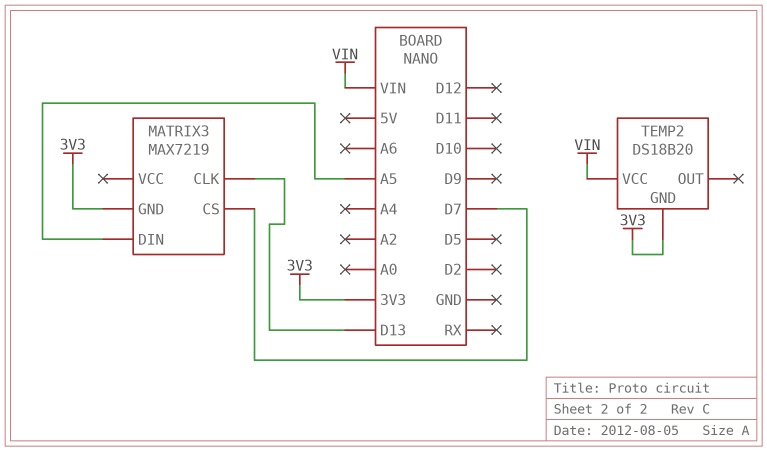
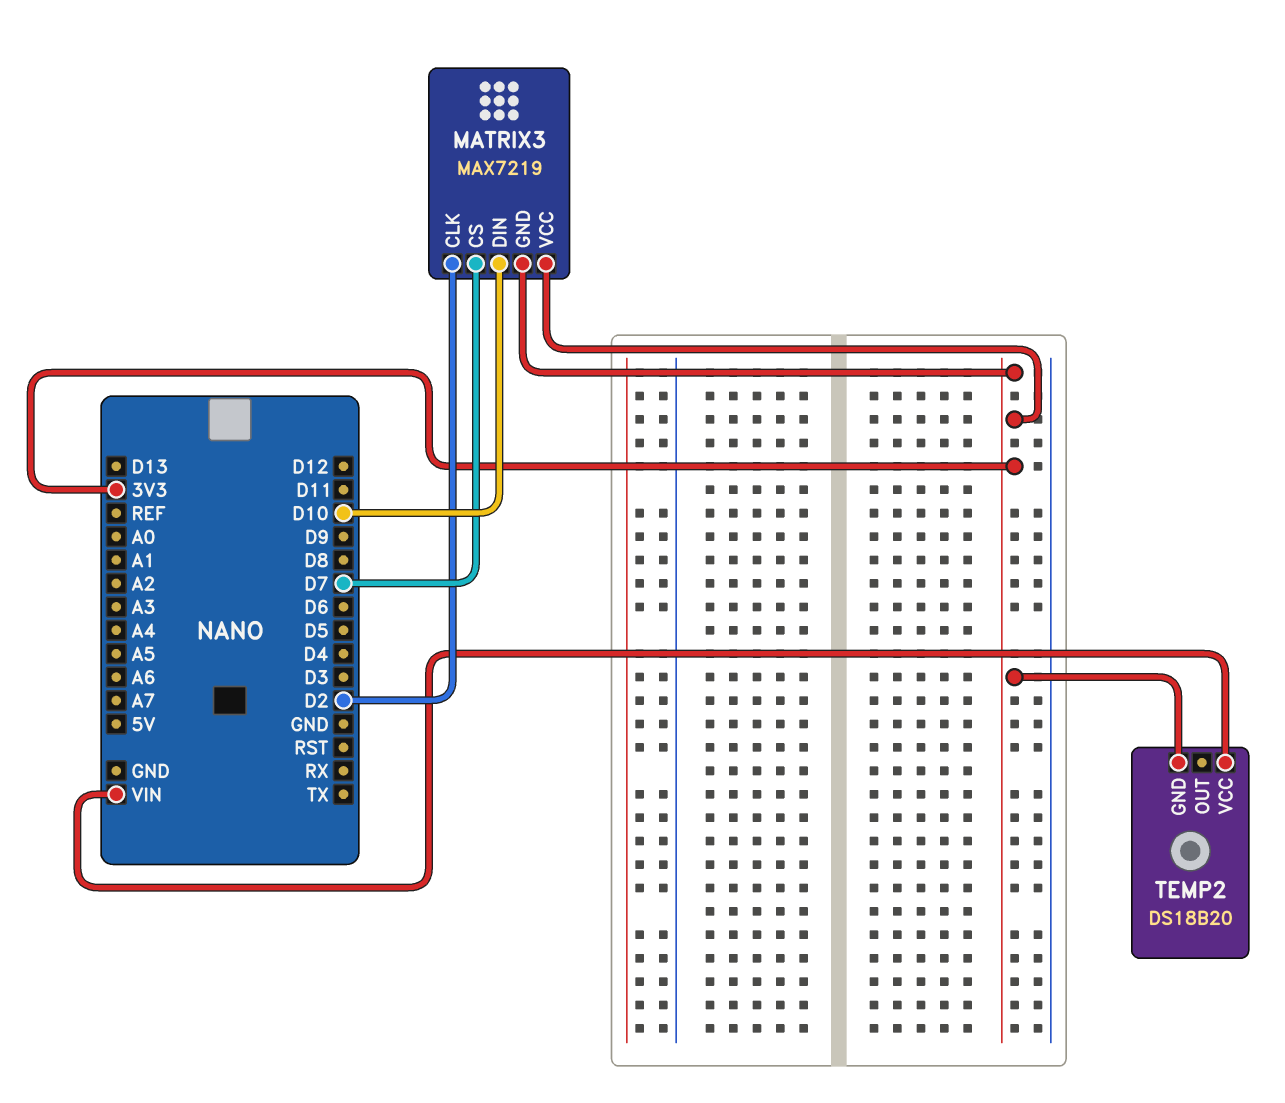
MATRIX3 pin CLK: D13 -> D2
MATRIX3 pin DIN: A5 -> D10
MATRIX3 pin VCC: none -> 3V3

